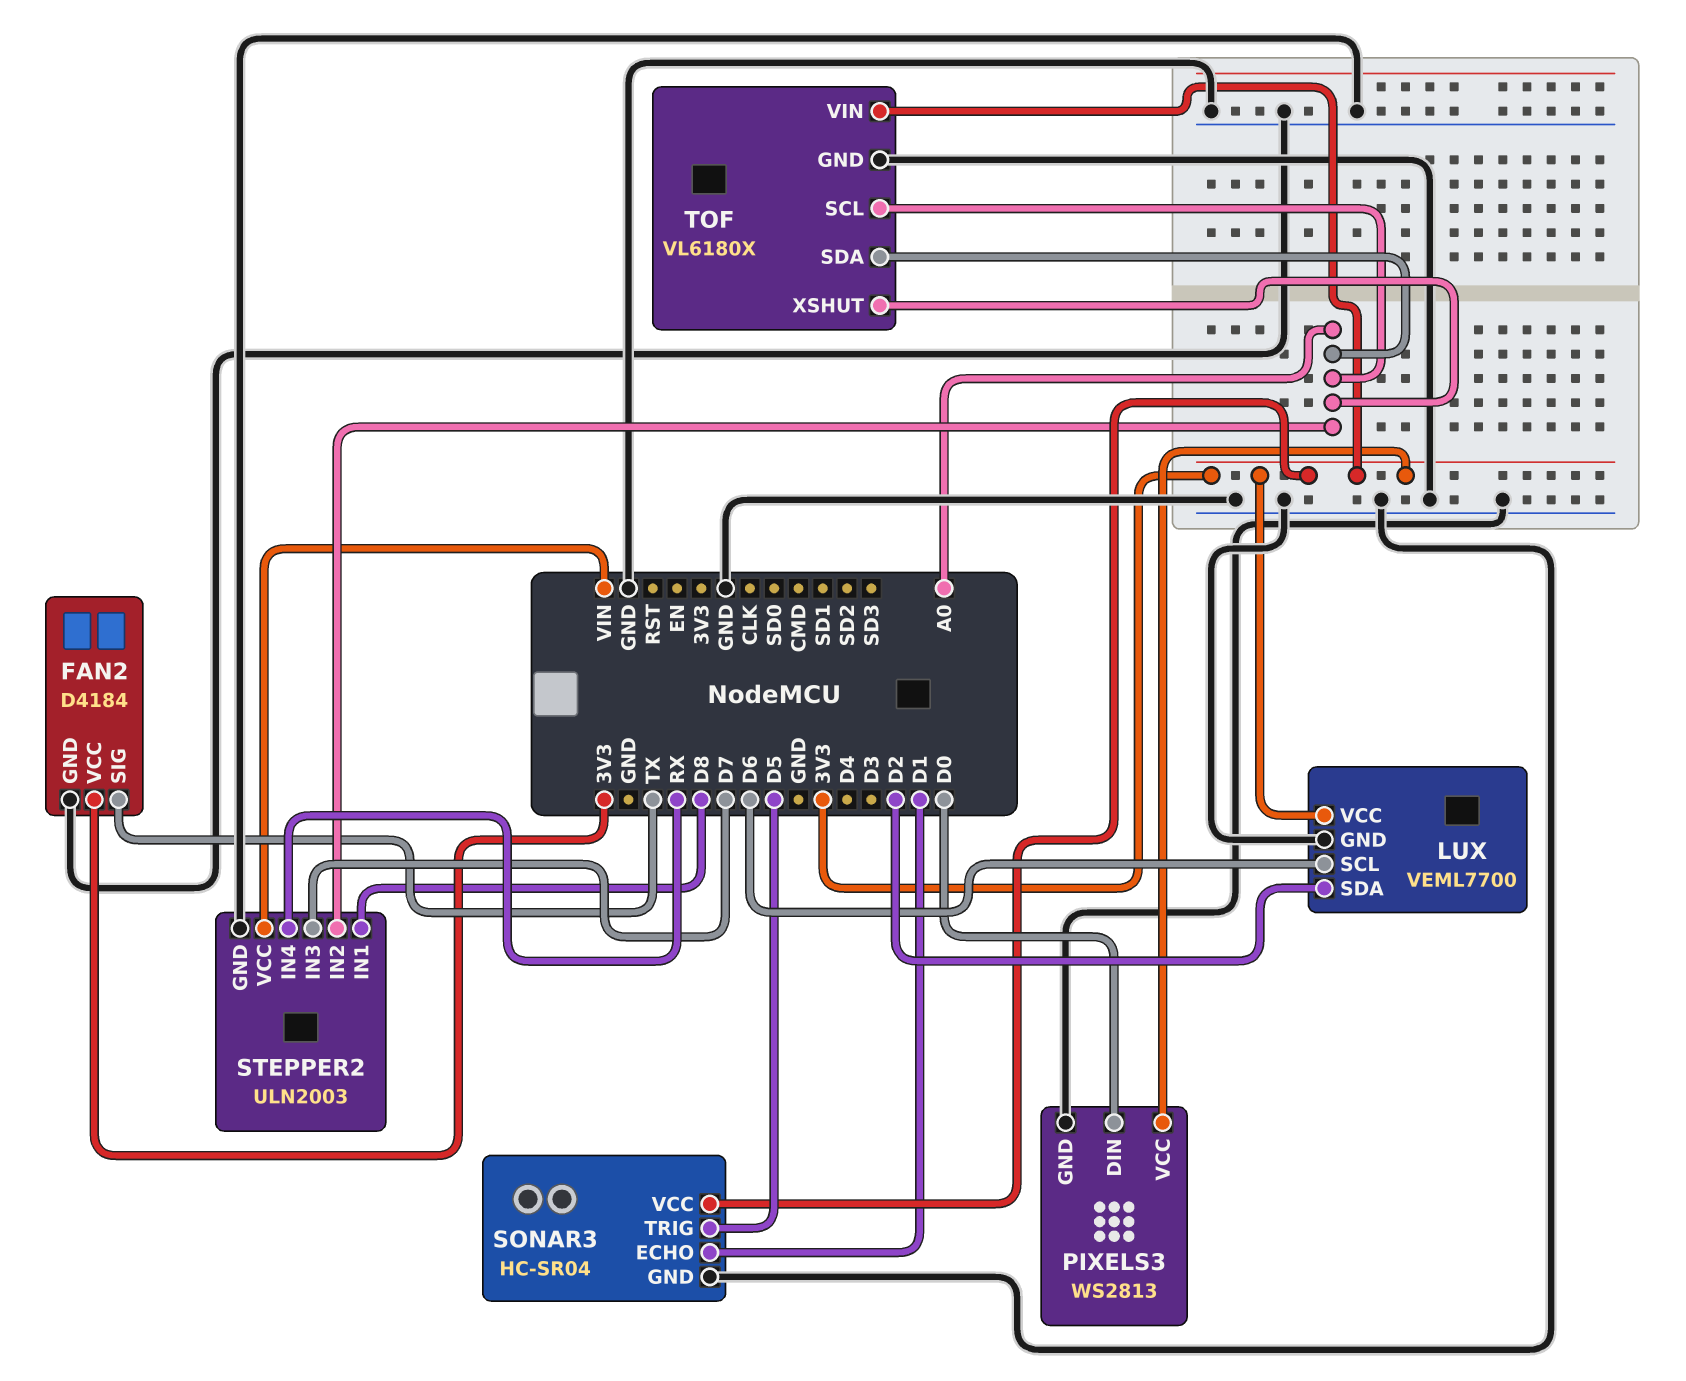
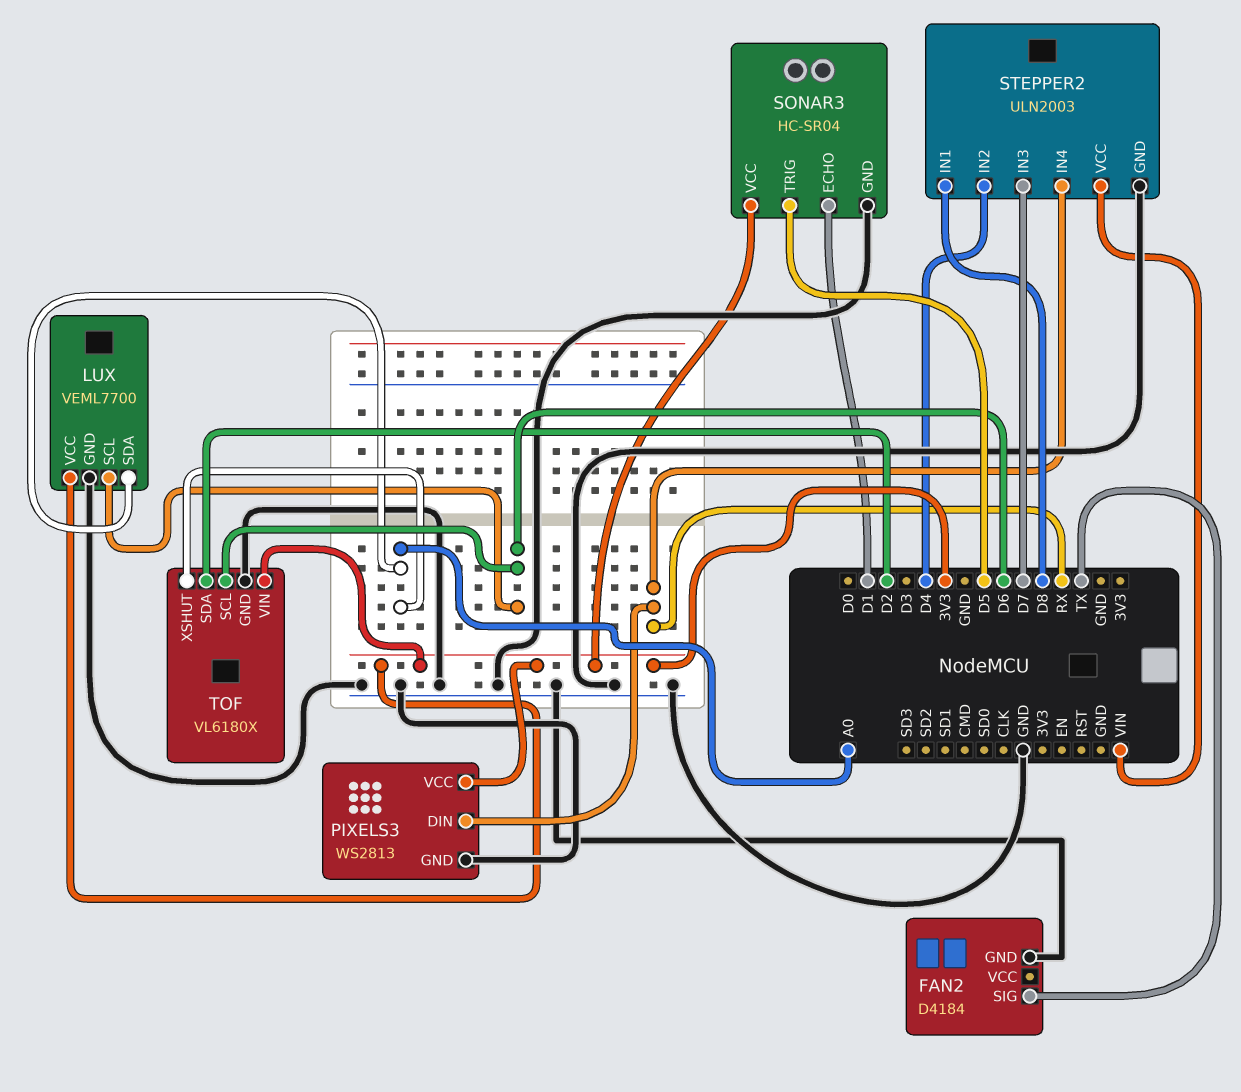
FAN2 pin VCC: 3V3 -> none
LUX pin SDA: D2 -> A0
PIXELS3 pin DIN: D0 -> RX
STEPPER2 pin IN2: A0 -> D4
TOF pin SCL: A0 -> D6
TOF pin SDA: A0 -> D2

